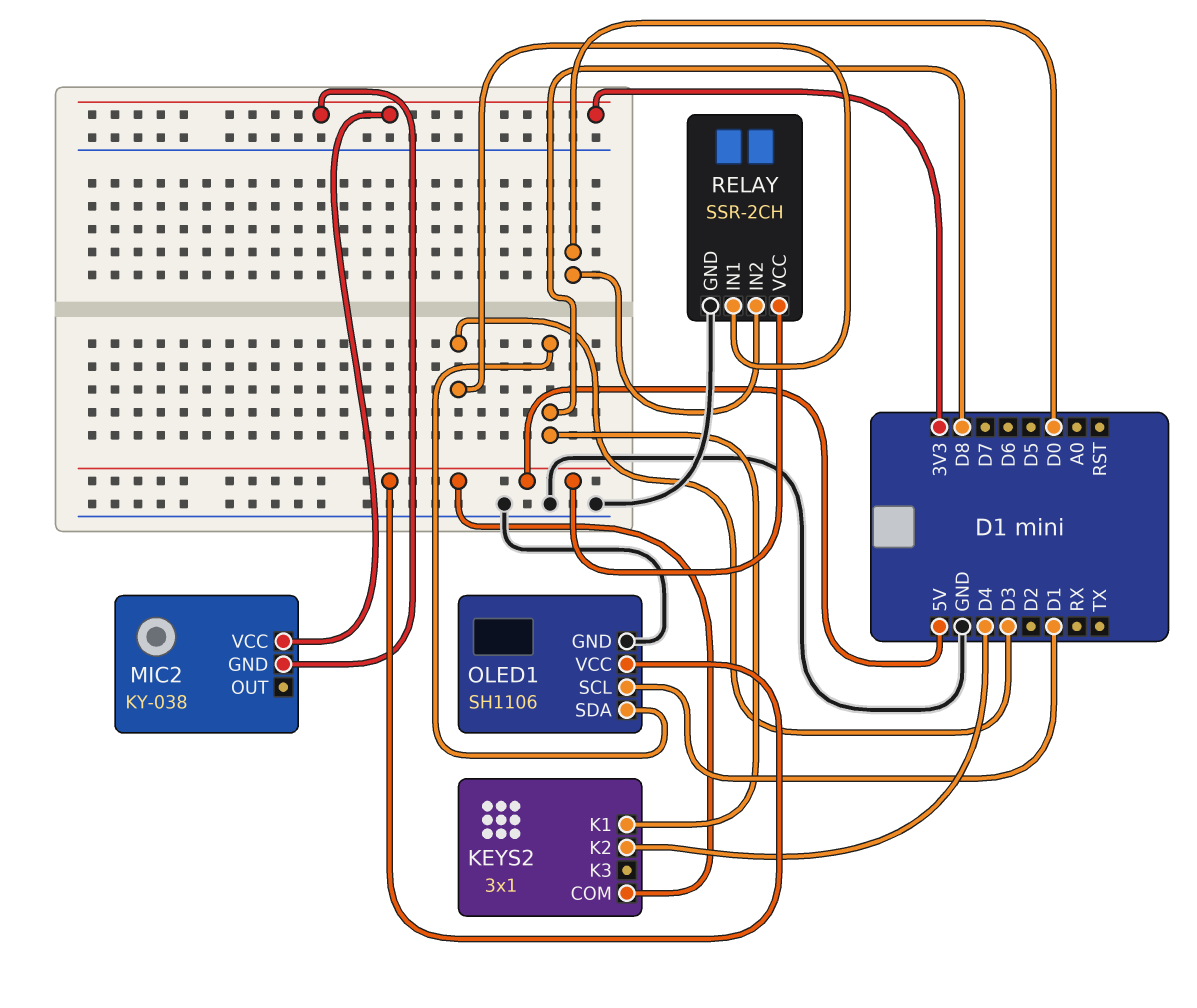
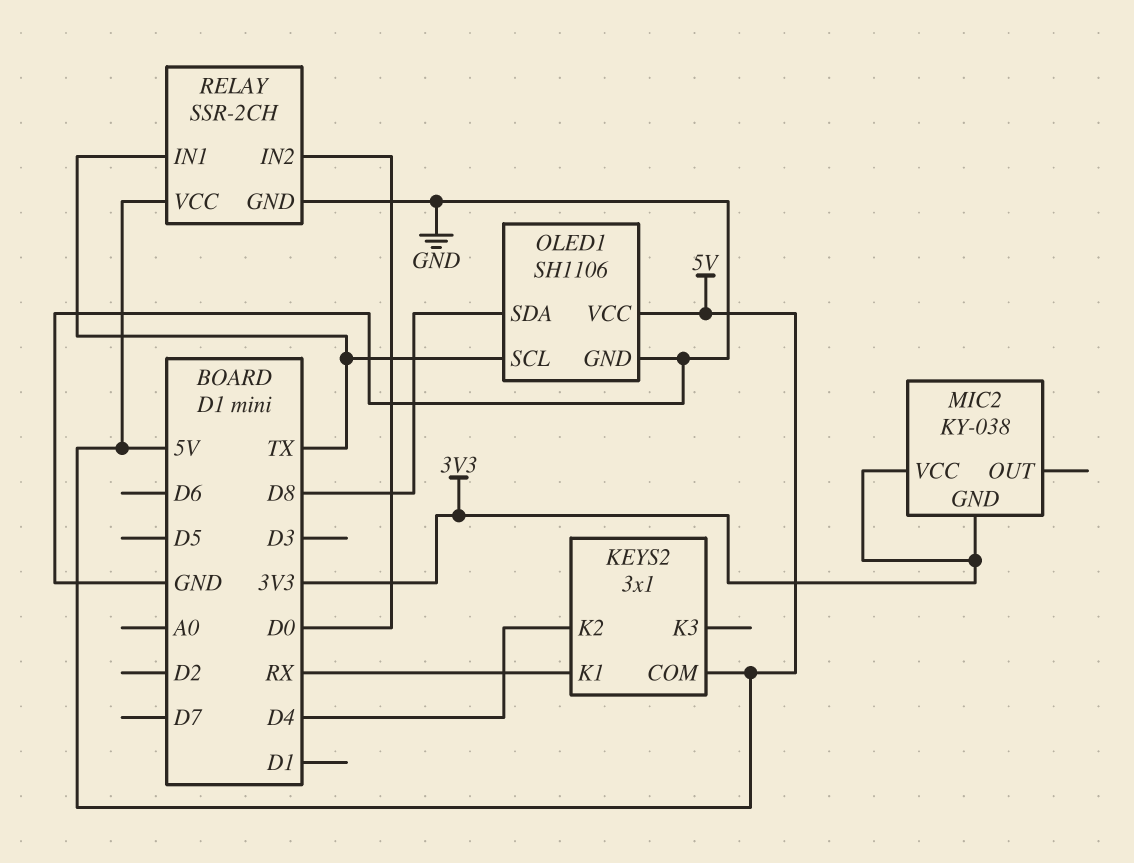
KEYS2 pin K1: D8 -> RX
OLED1 pin SCL: D1 -> TX
RELAY pin IN1: D3 -> TX

